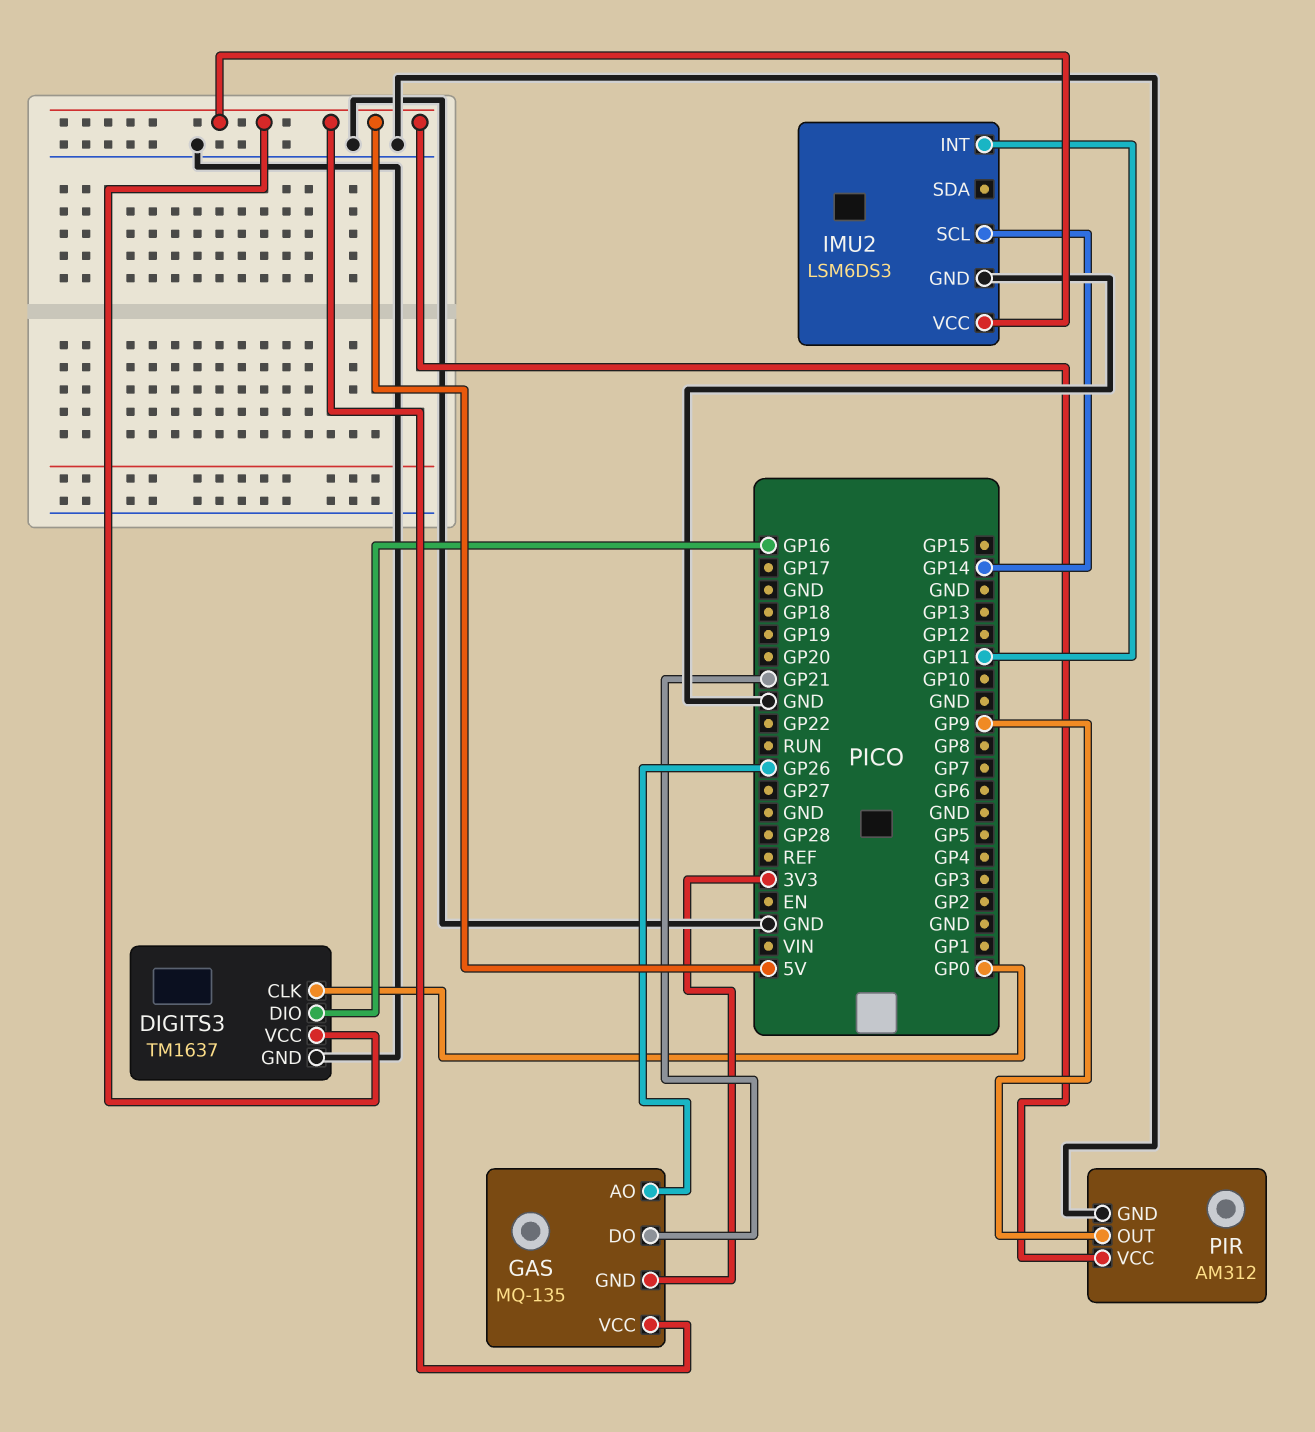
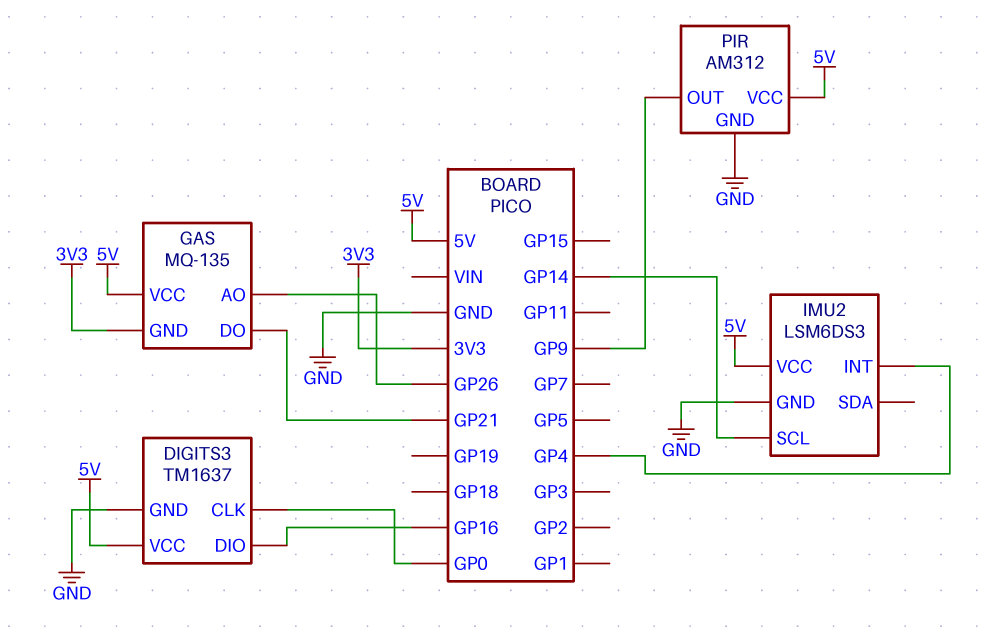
IMU2 pin INT: GP11 -> GP4

